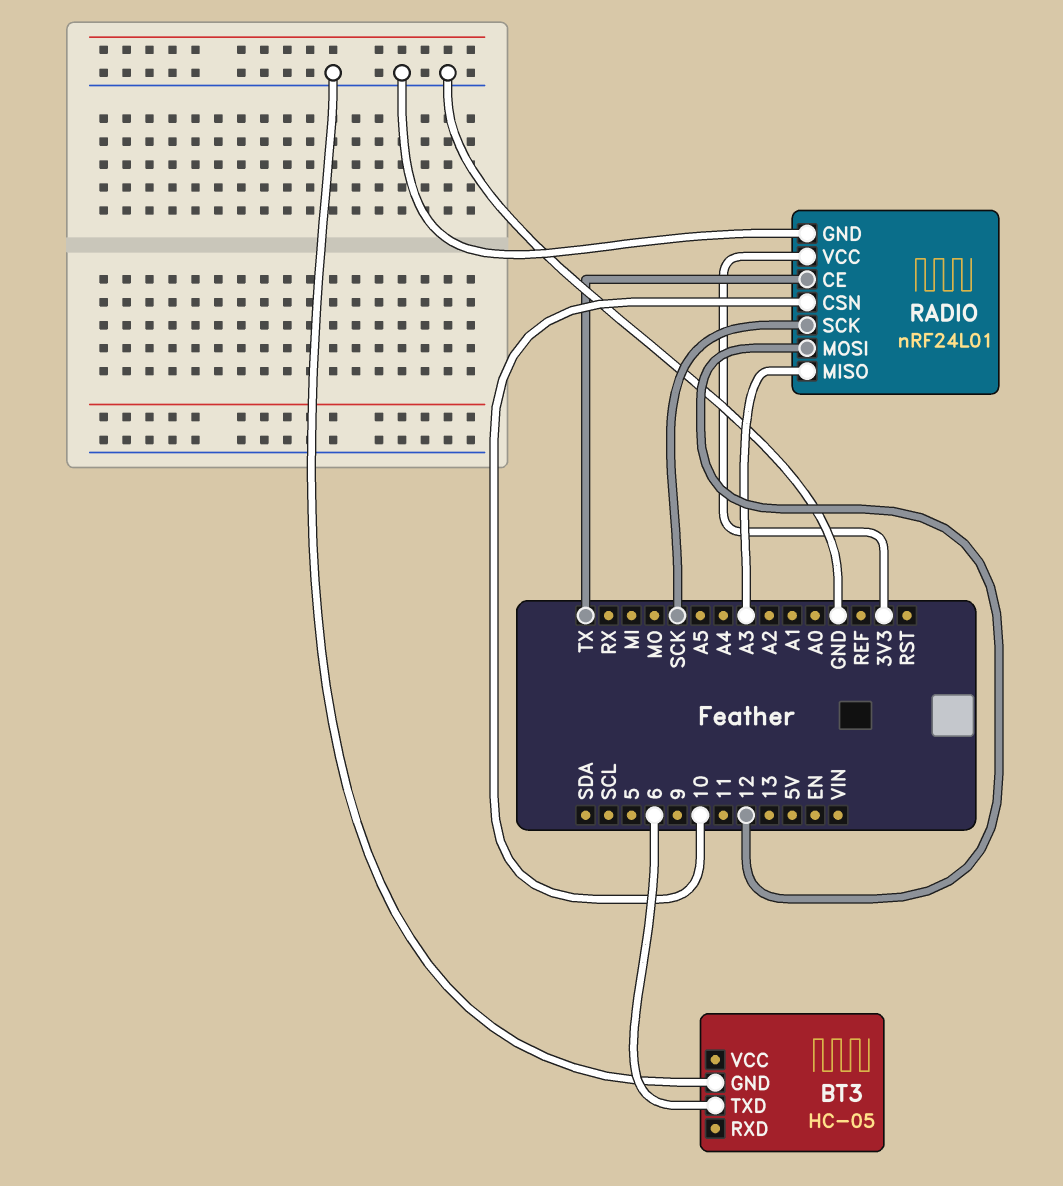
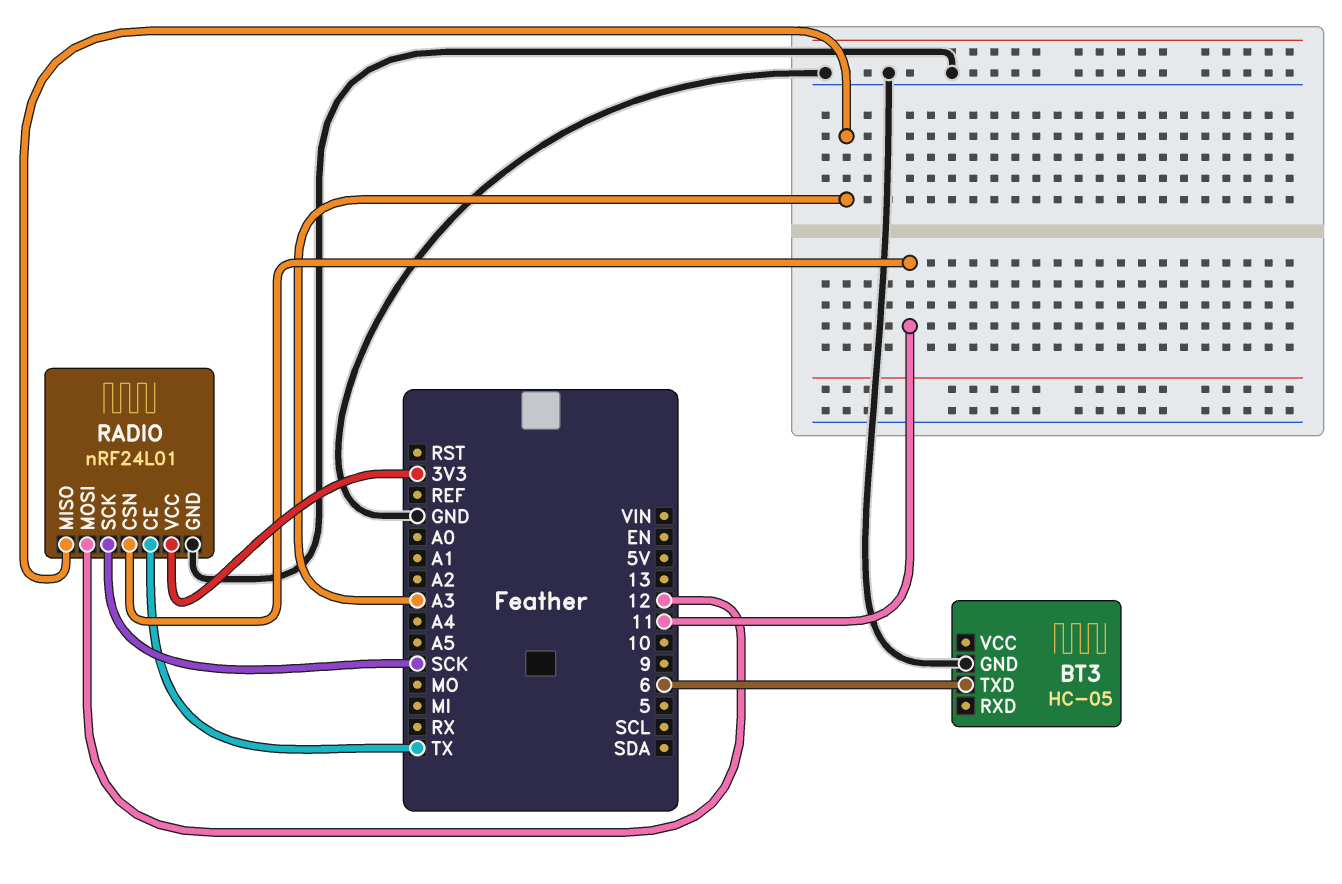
RADIO pin CSN: 10 -> 11

